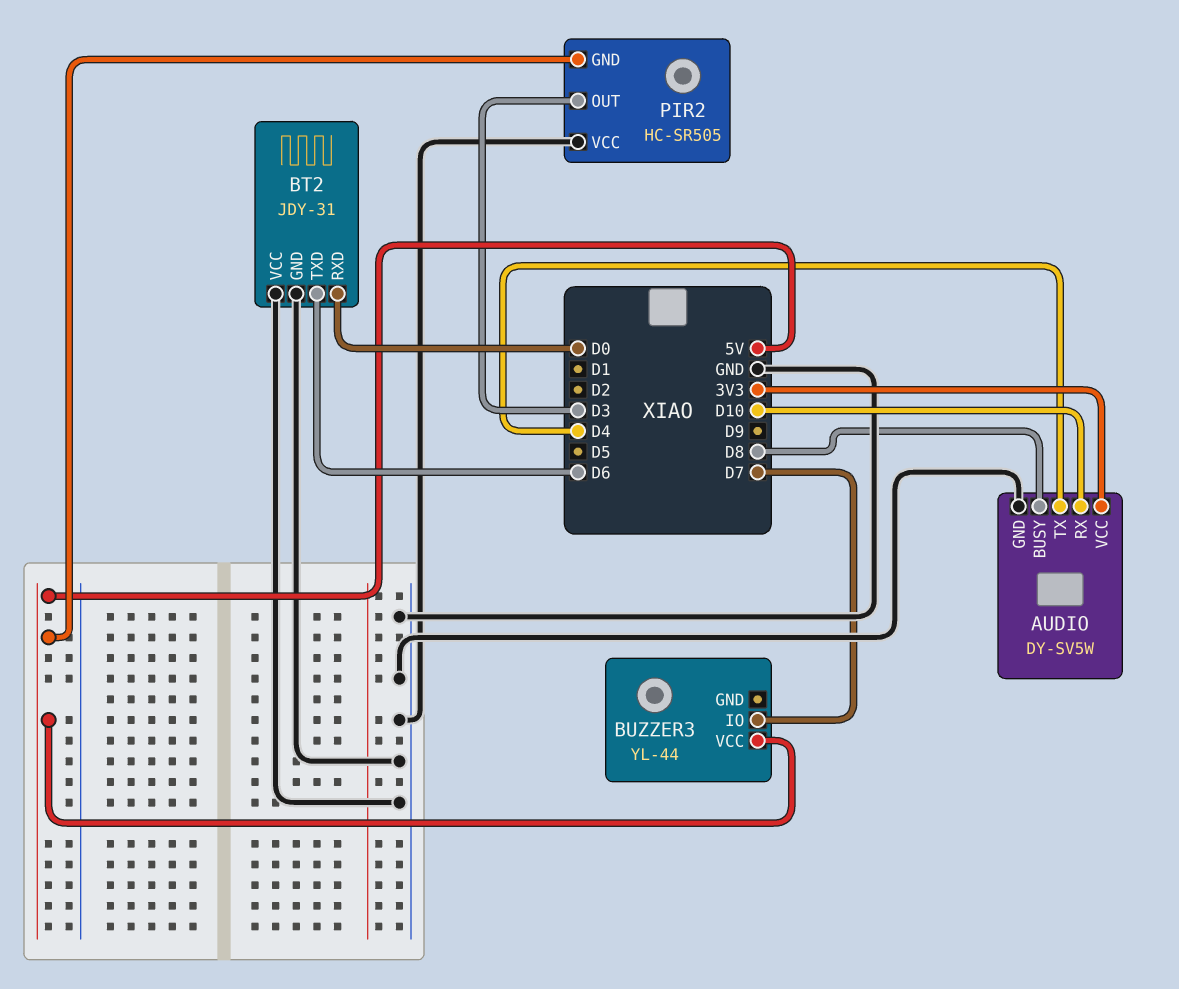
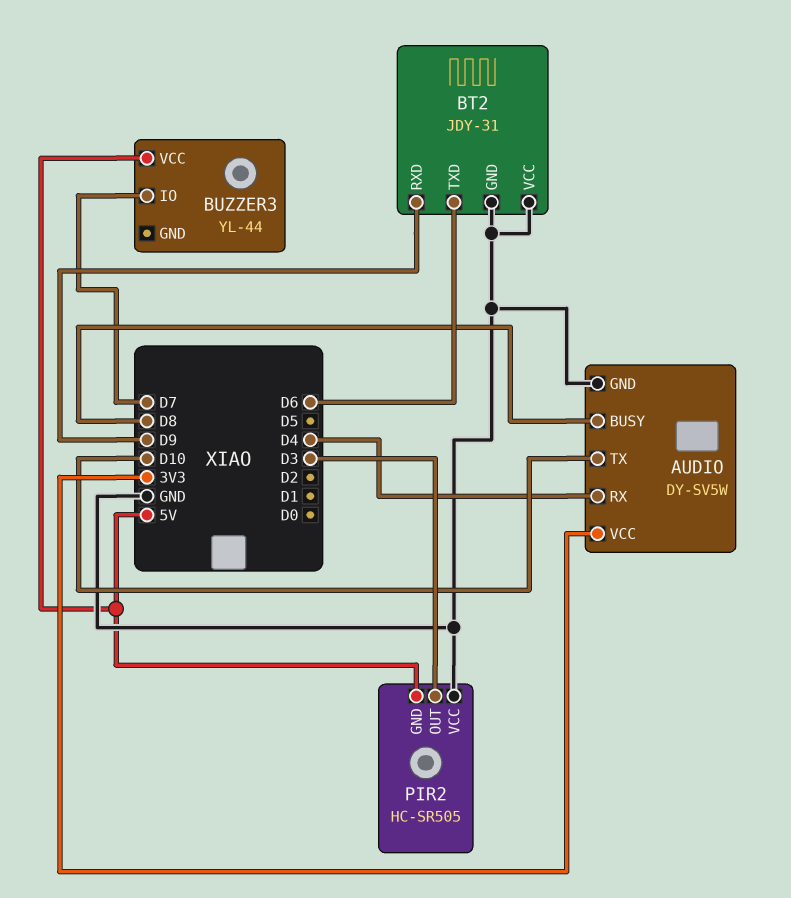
AUDIO pin RX: D10 -> D4
AUDIO pin TX: D4 -> D10
BT2 pin RXD: D0 -> D9

